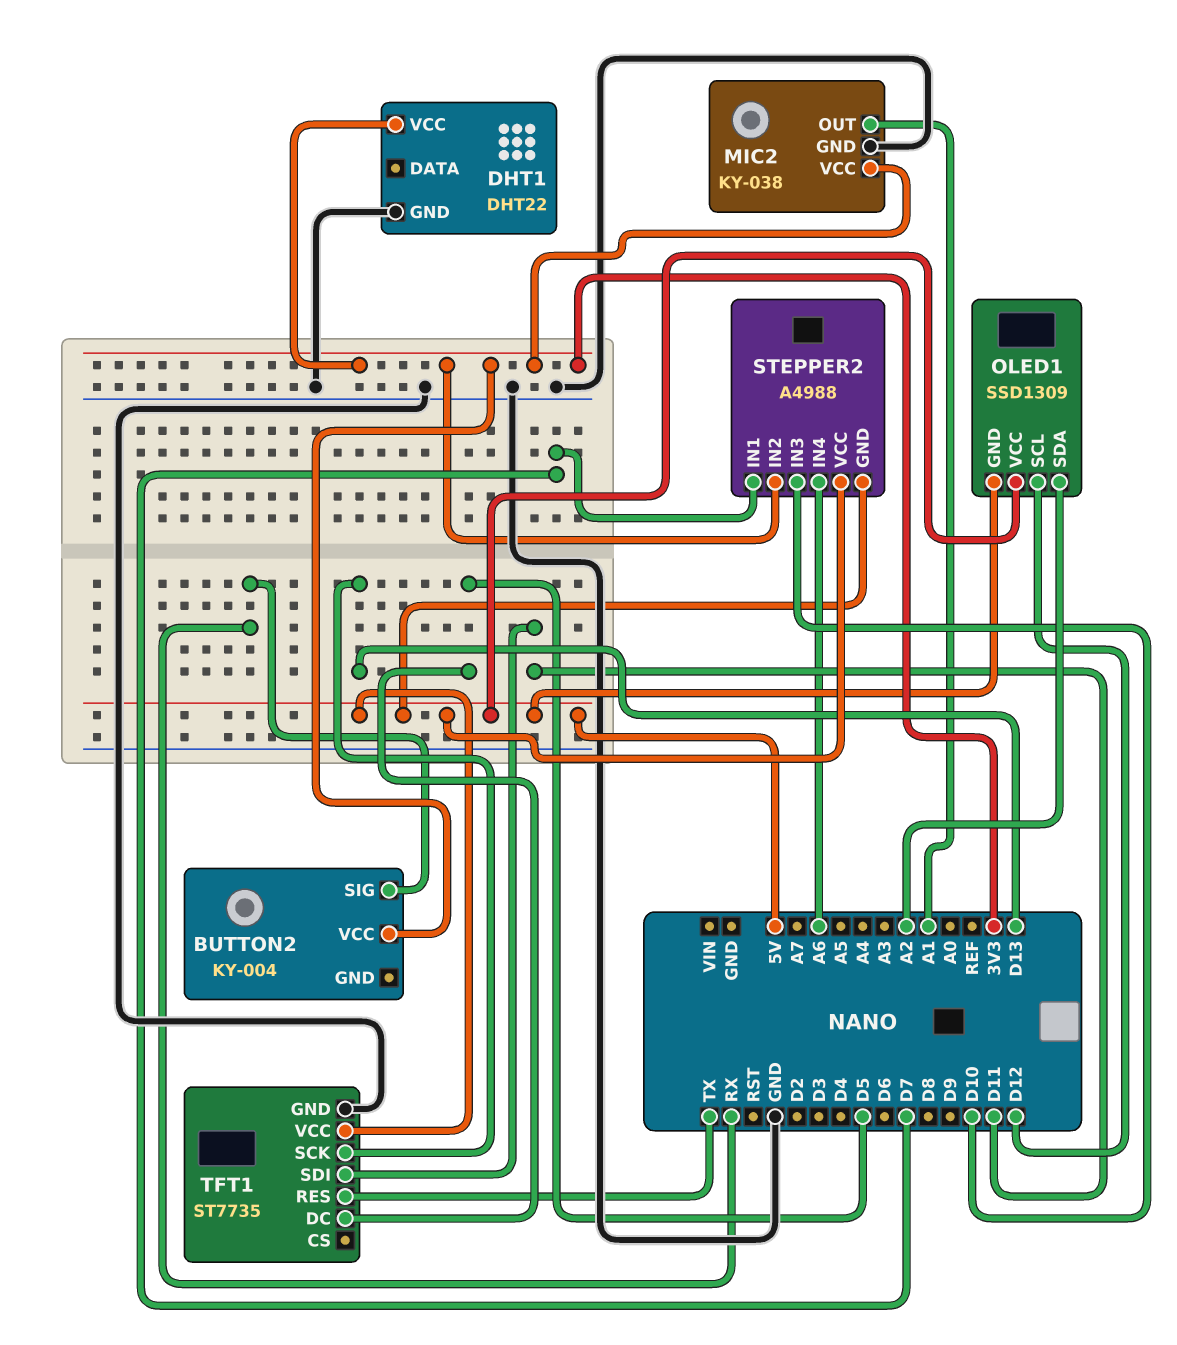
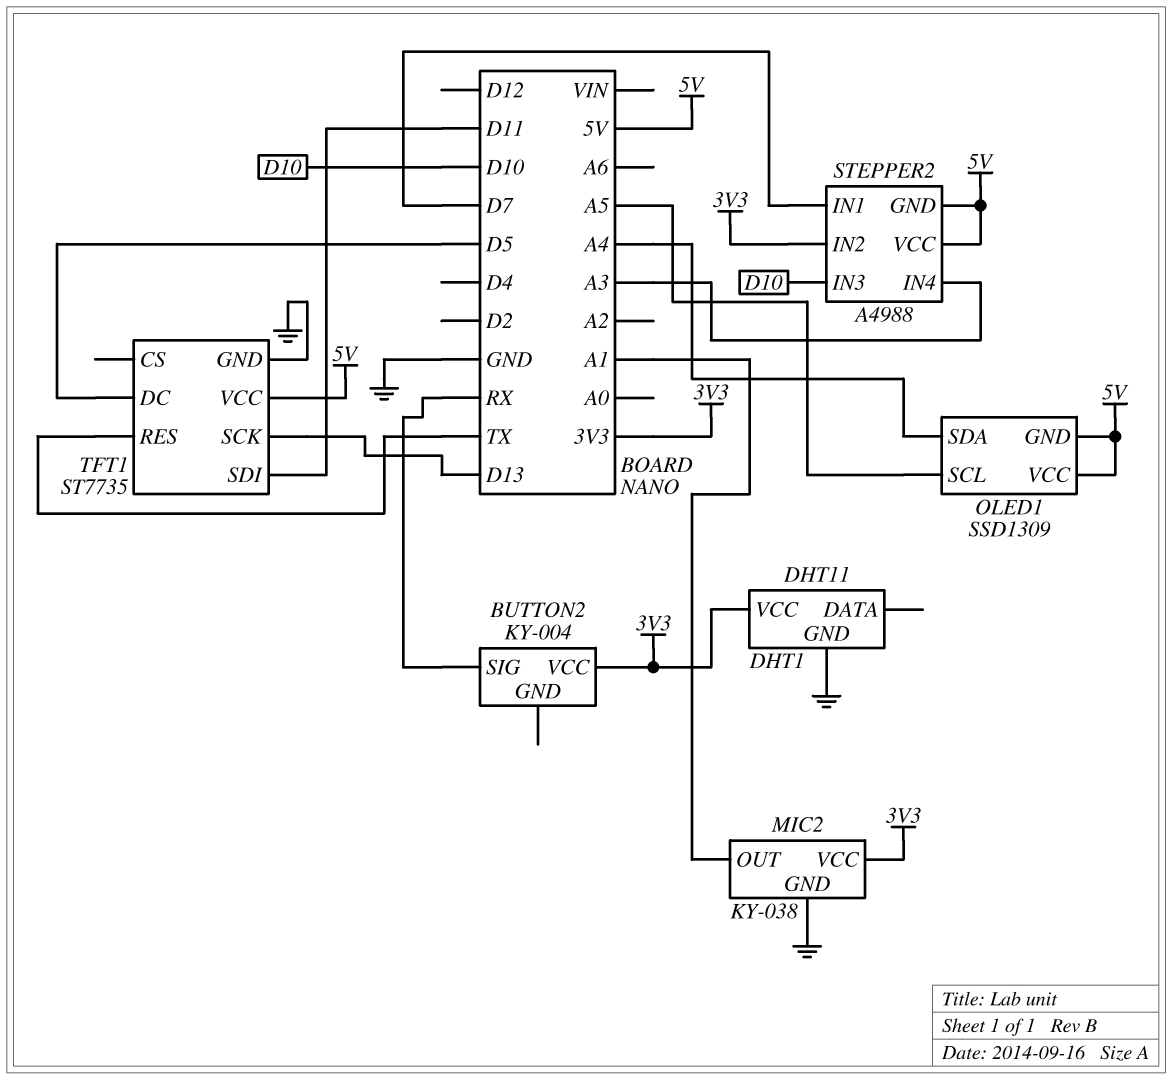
DHT1: DHT22 -> DHT11
OLED1 pin SCL: D12 -> A5
OLED1 pin SDA: A2 -> A4
STEPPER2 pin IN4: A6 -> A3

